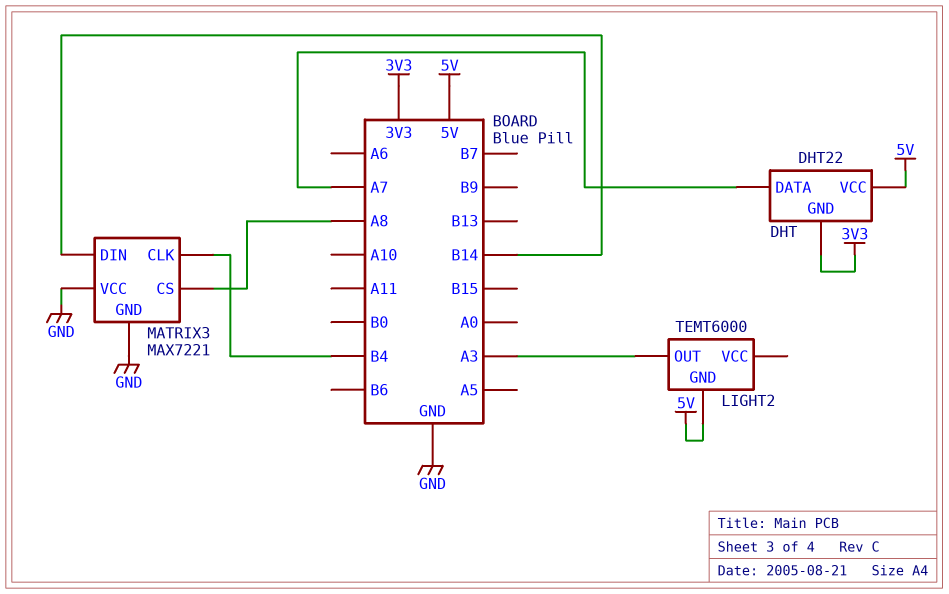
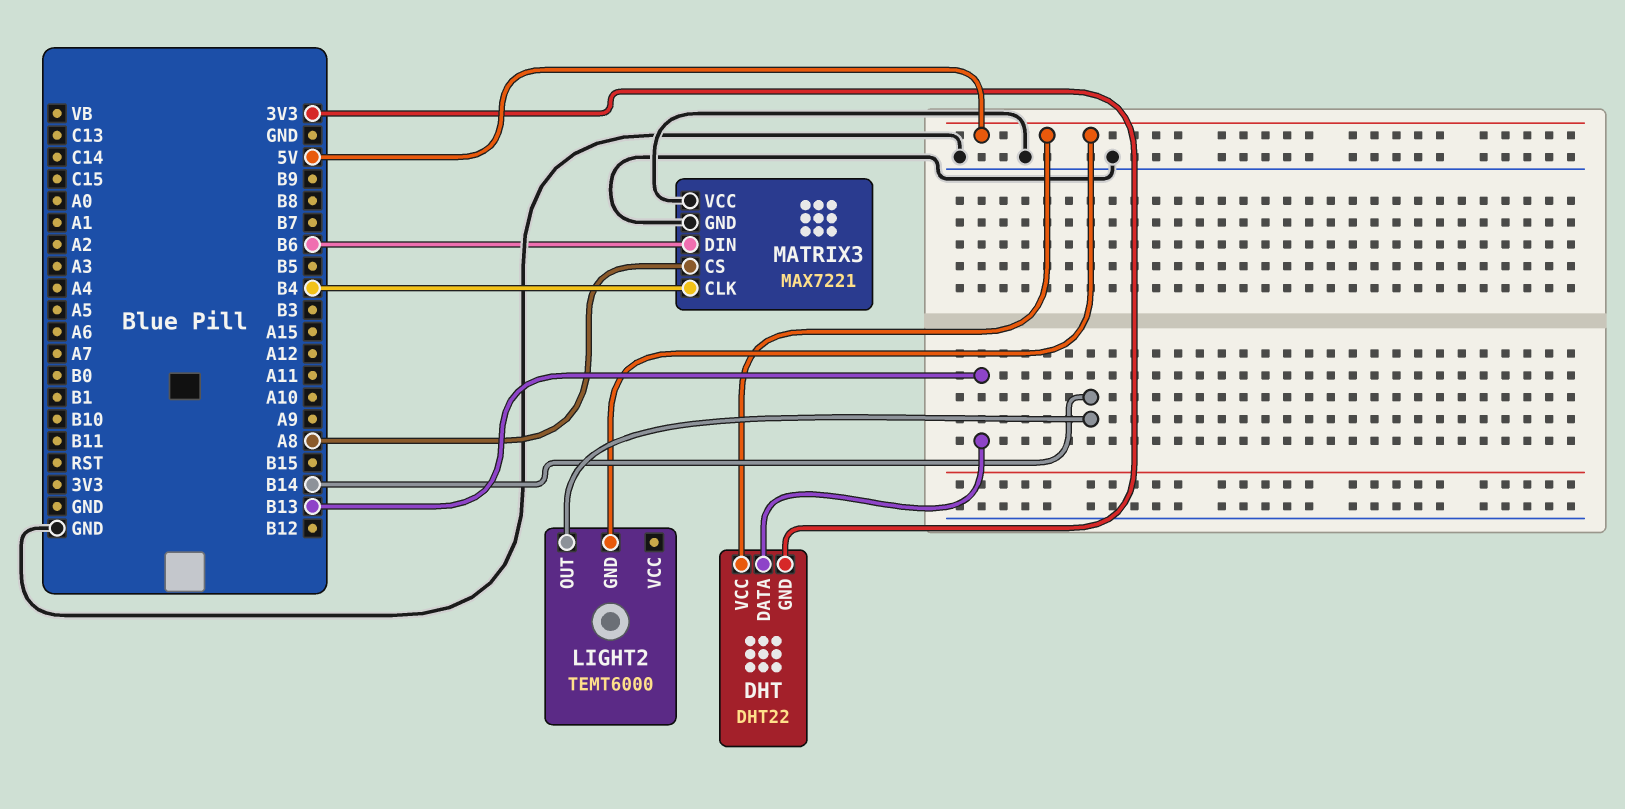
DHT pin DATA: A7 -> B13
LIGHT2 pin OUT: A3 -> B14
MATRIX3 pin DIN: B14 -> B6

